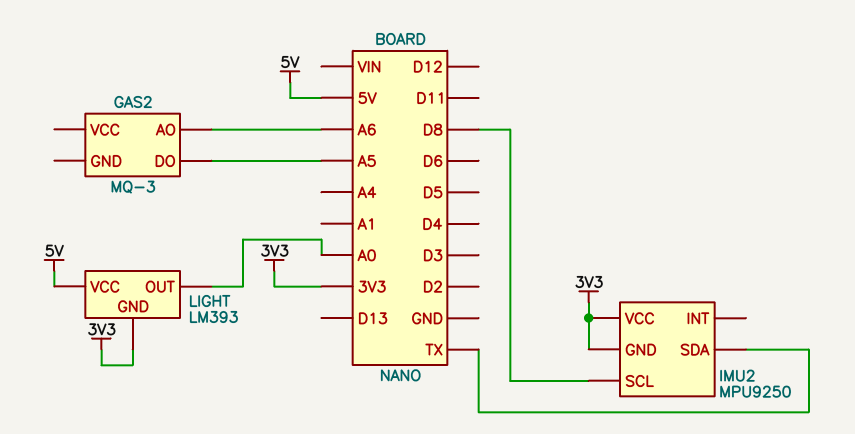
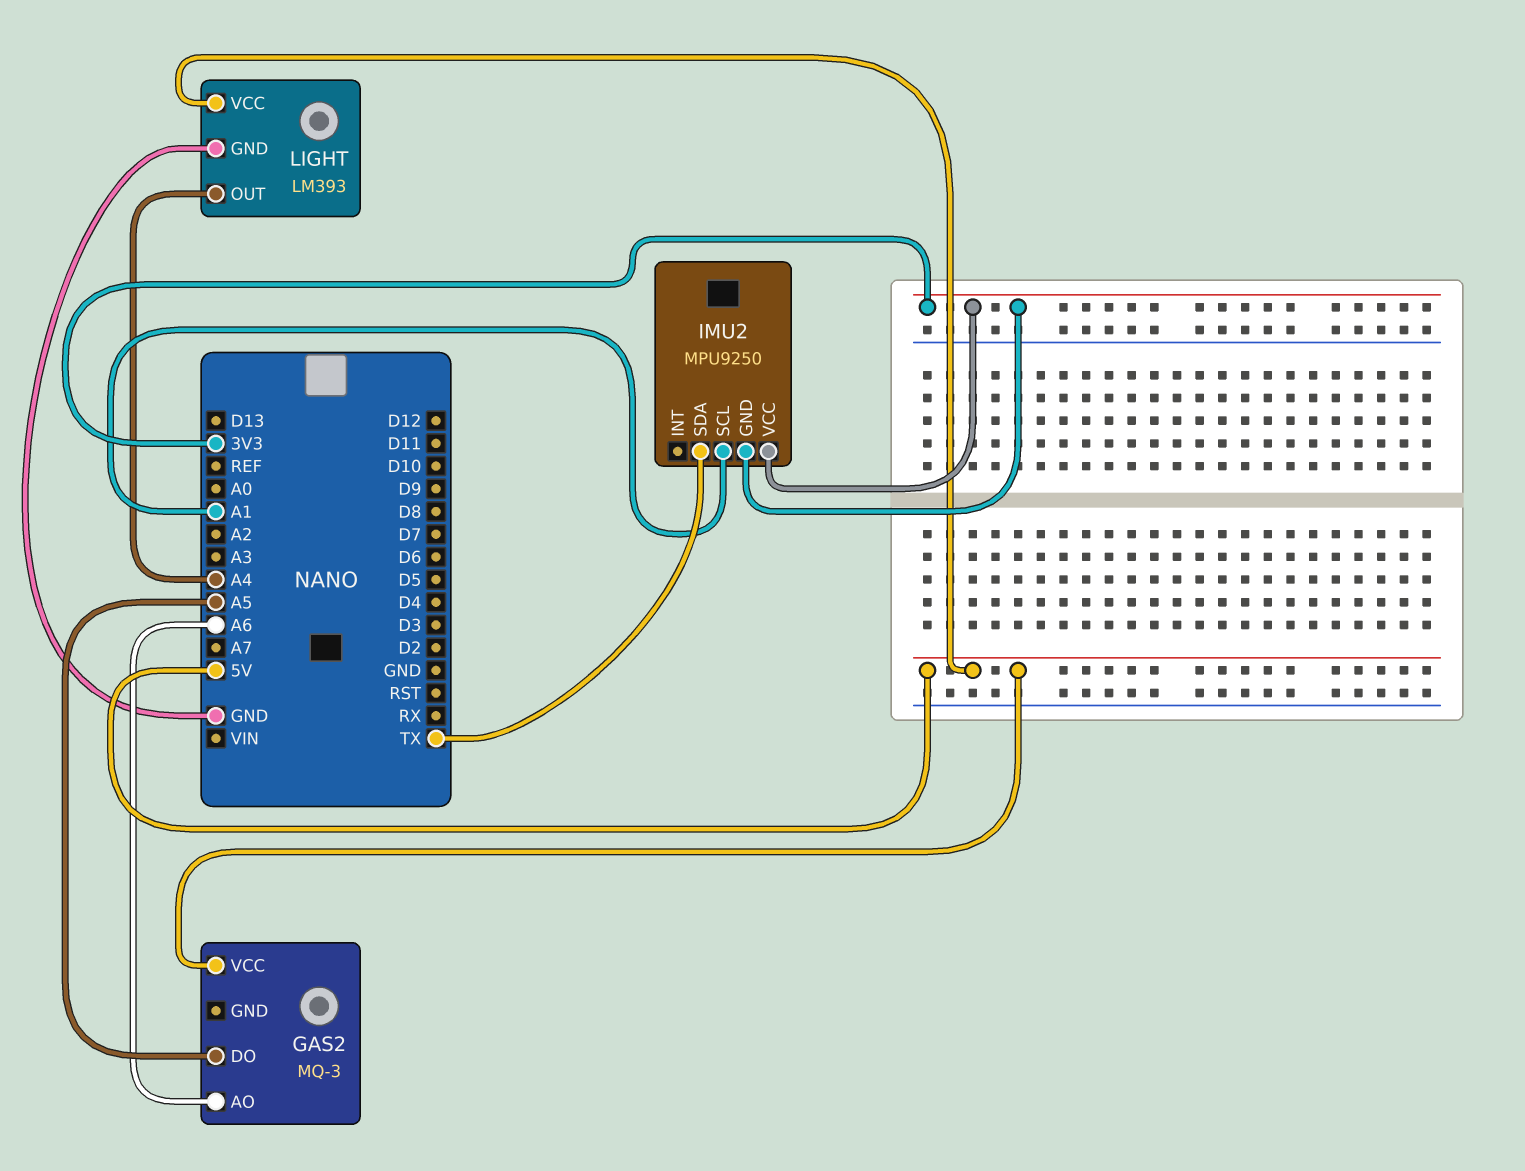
GAS2 pin VCC: none -> 5V
IMU2 pin SCL: D8 -> A1
LIGHT pin GND: 3V3 -> GND
LIGHT pin OUT: A0 -> A4

